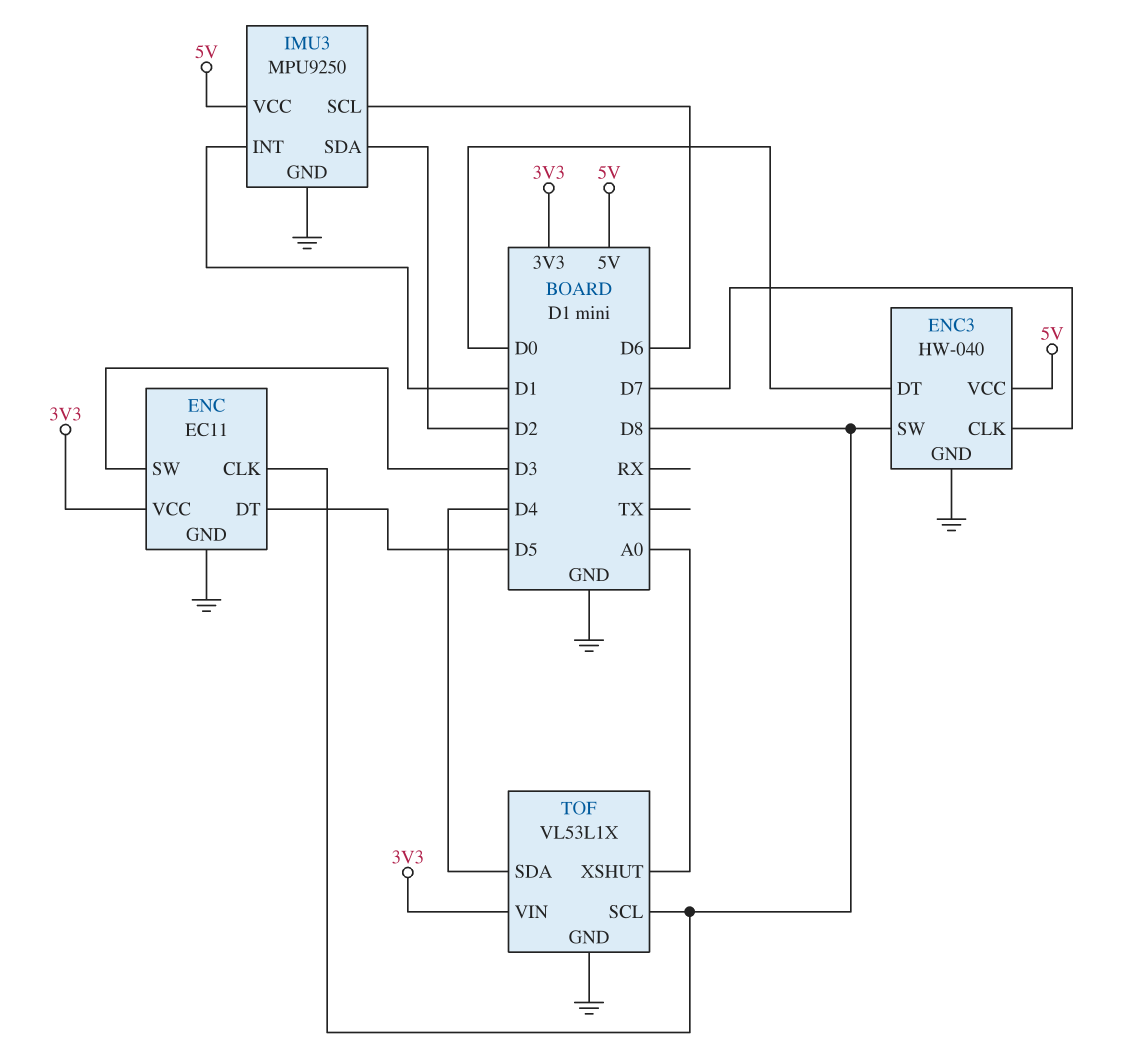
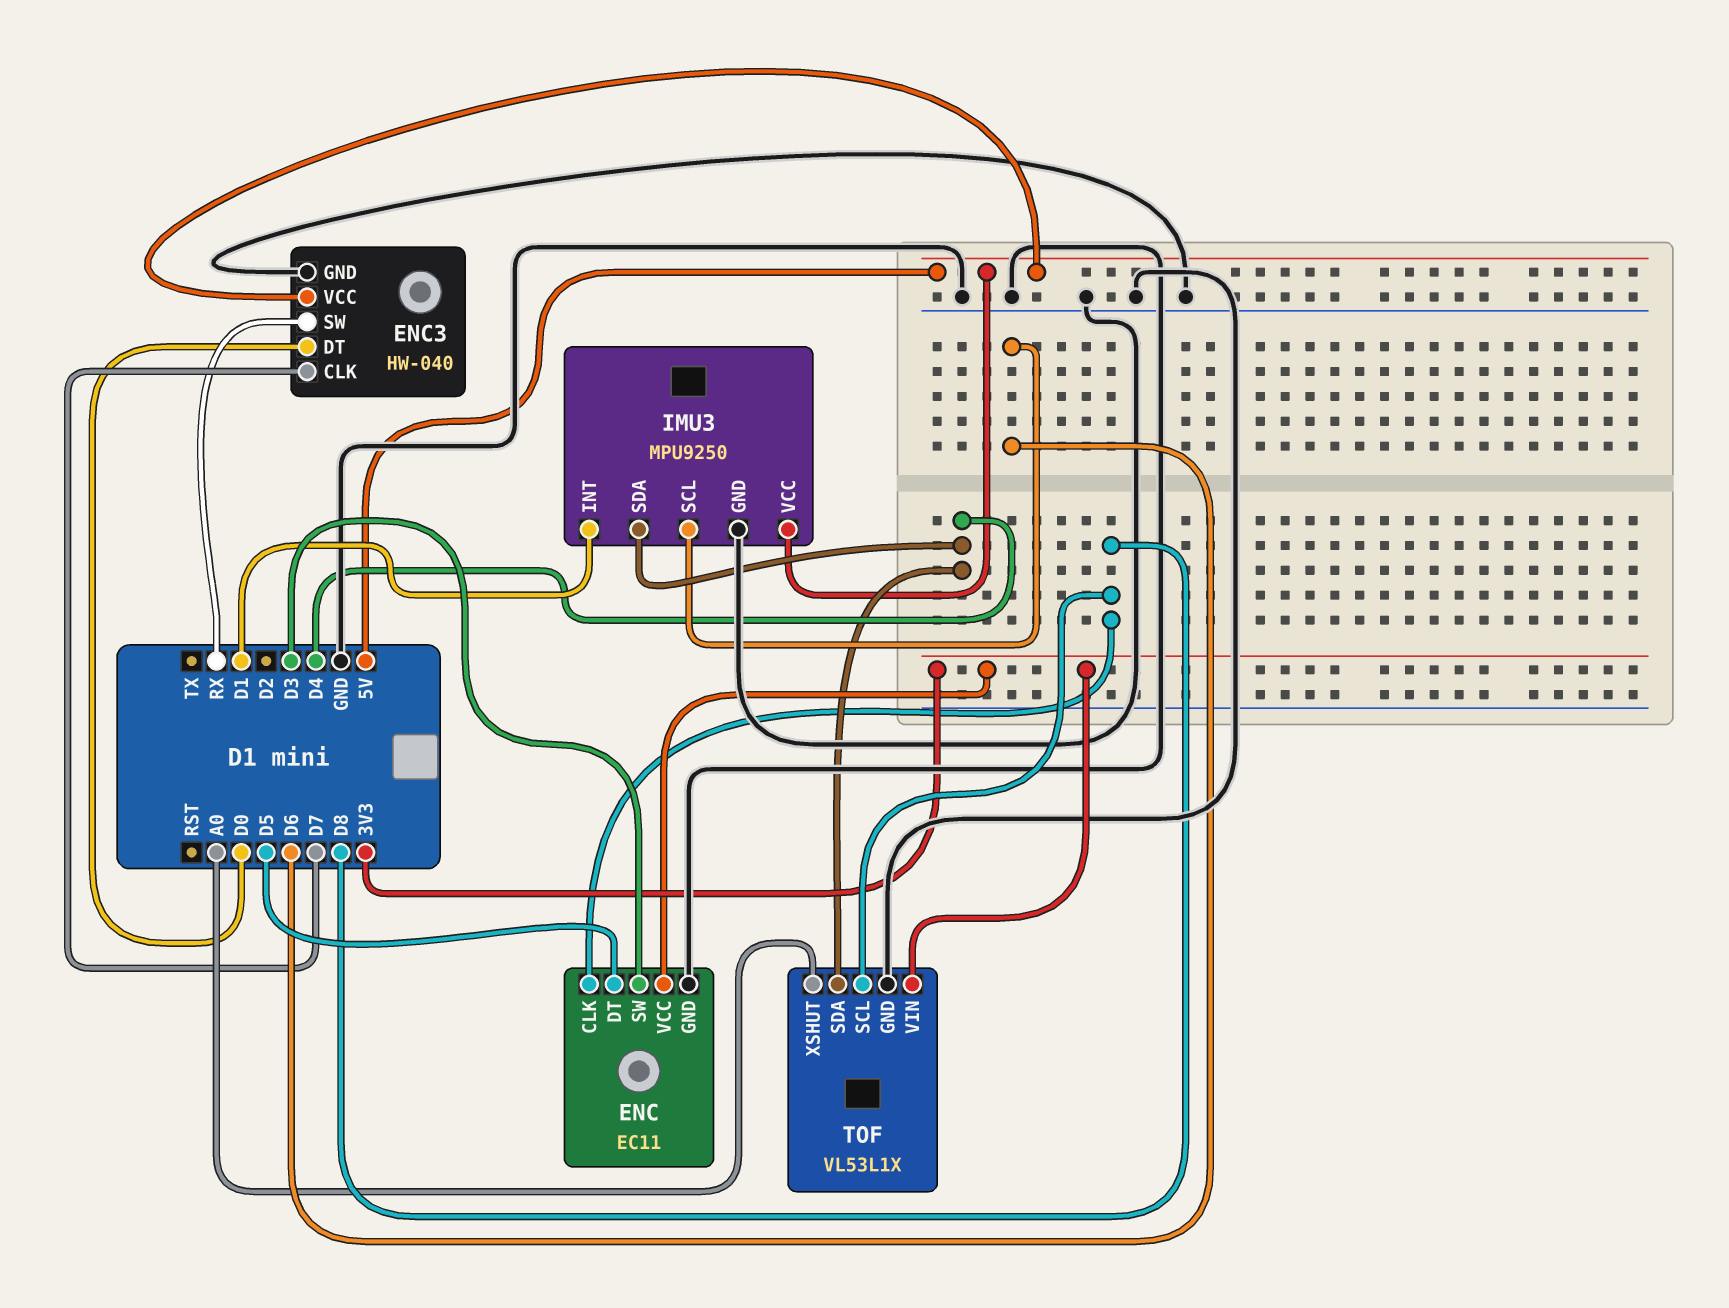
ENC3 pin SW: D8 -> RX
IMU3 pin SDA: D2 -> D4

